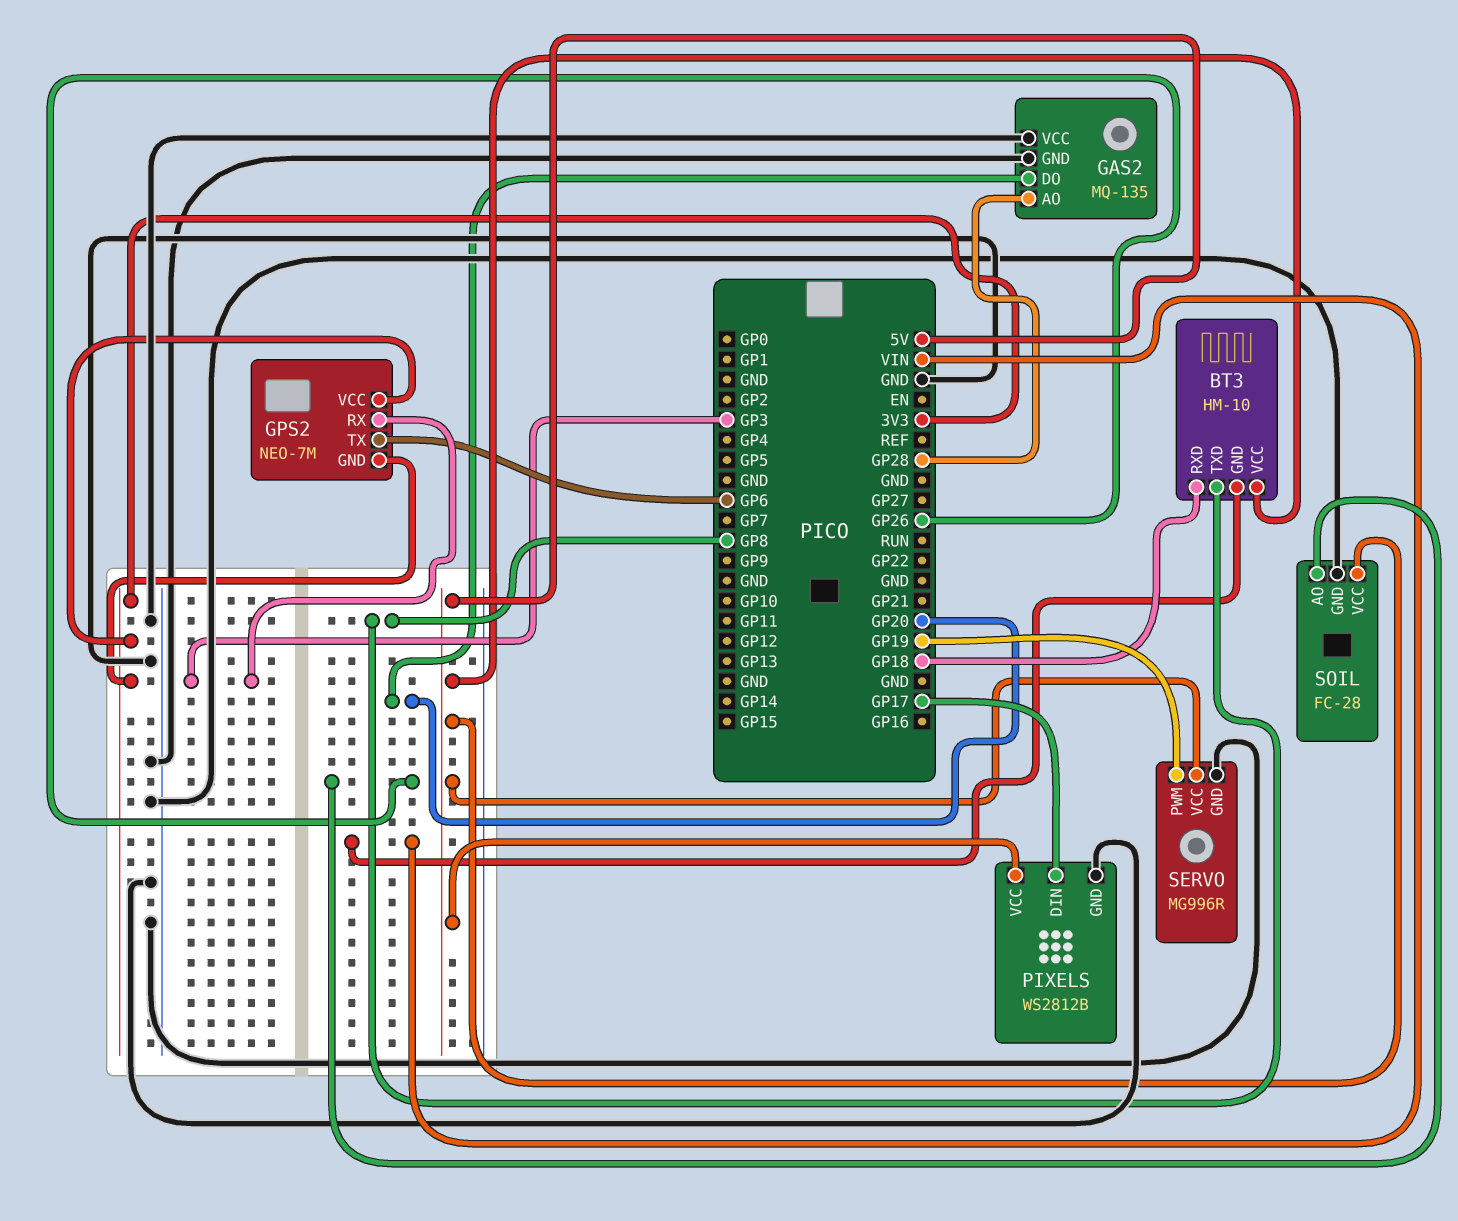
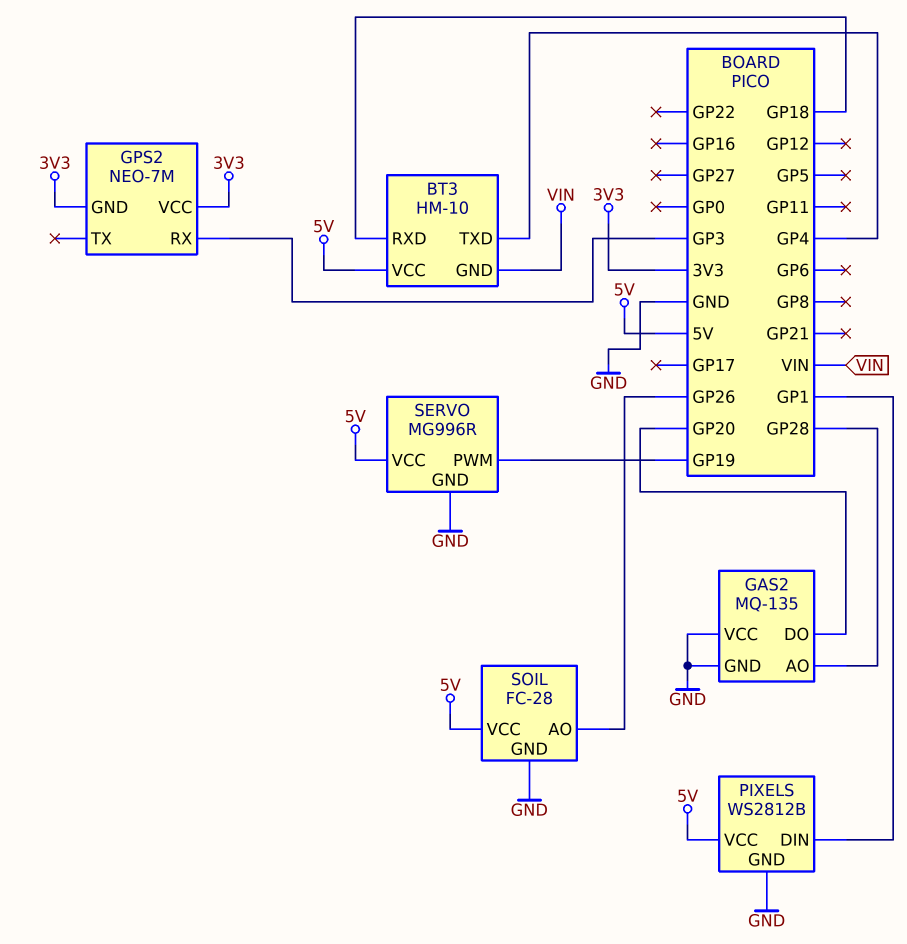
BT3 pin TXD: GP8 -> GP4
GPS2 pin TX: GP6 -> none
PIXELS pin DIN: GP17 -> GP1

